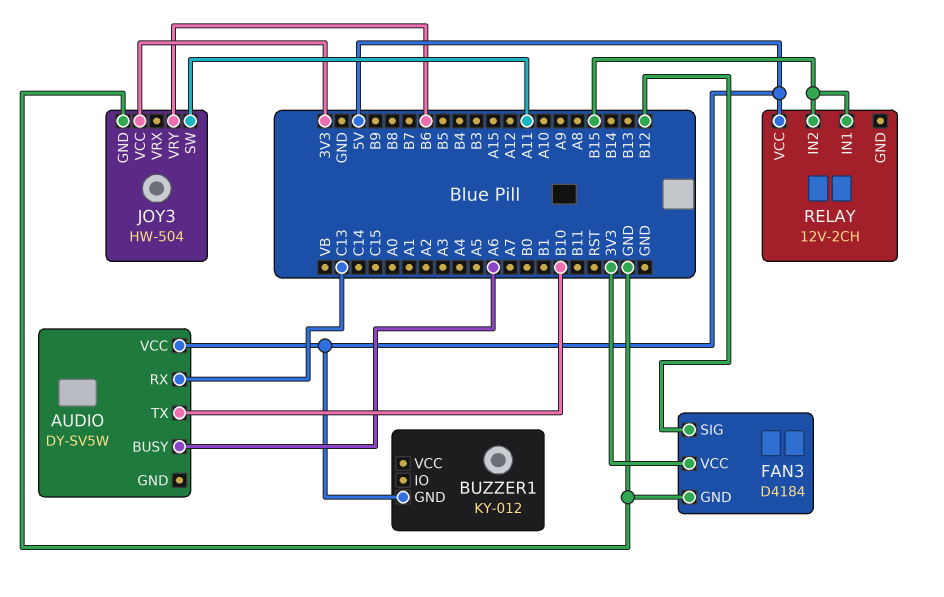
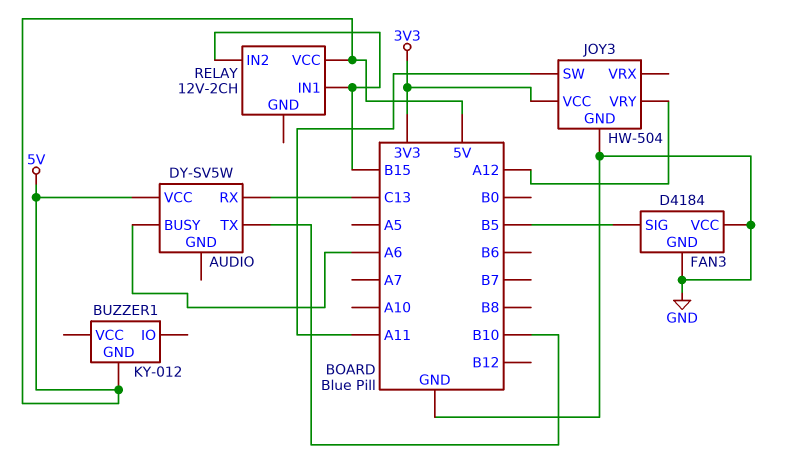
FAN3 pin SIG: B12 -> B5
FAN3 pin VCC: 3V3 -> GND
JOY3 pin VRY: B6 -> A12

